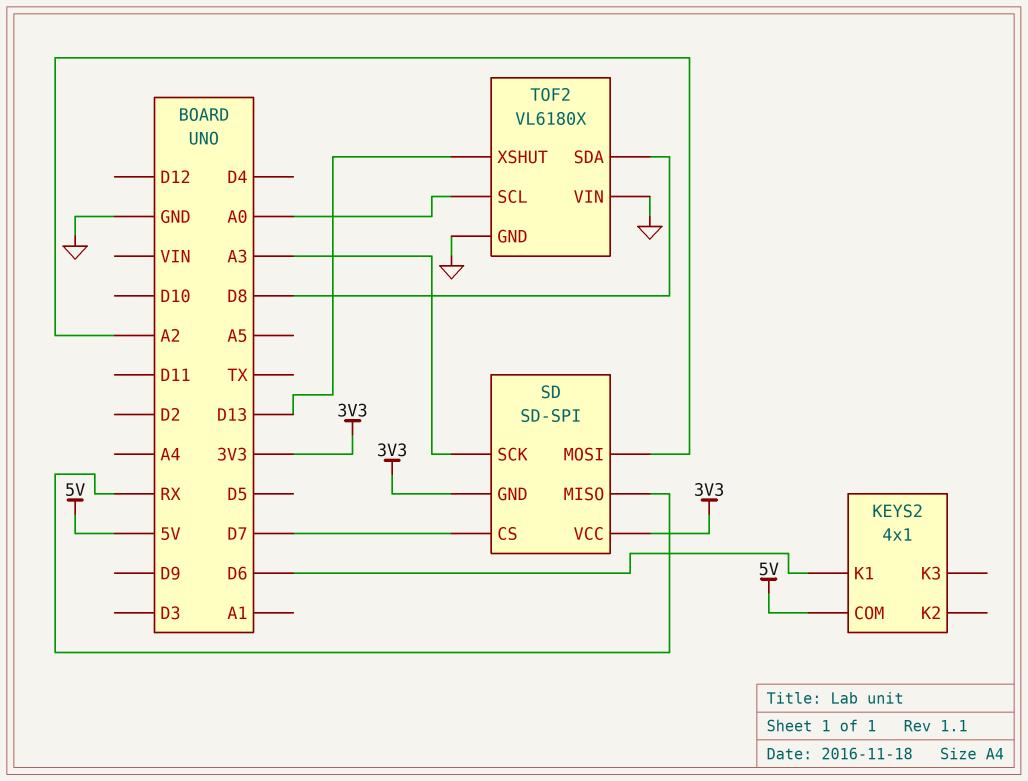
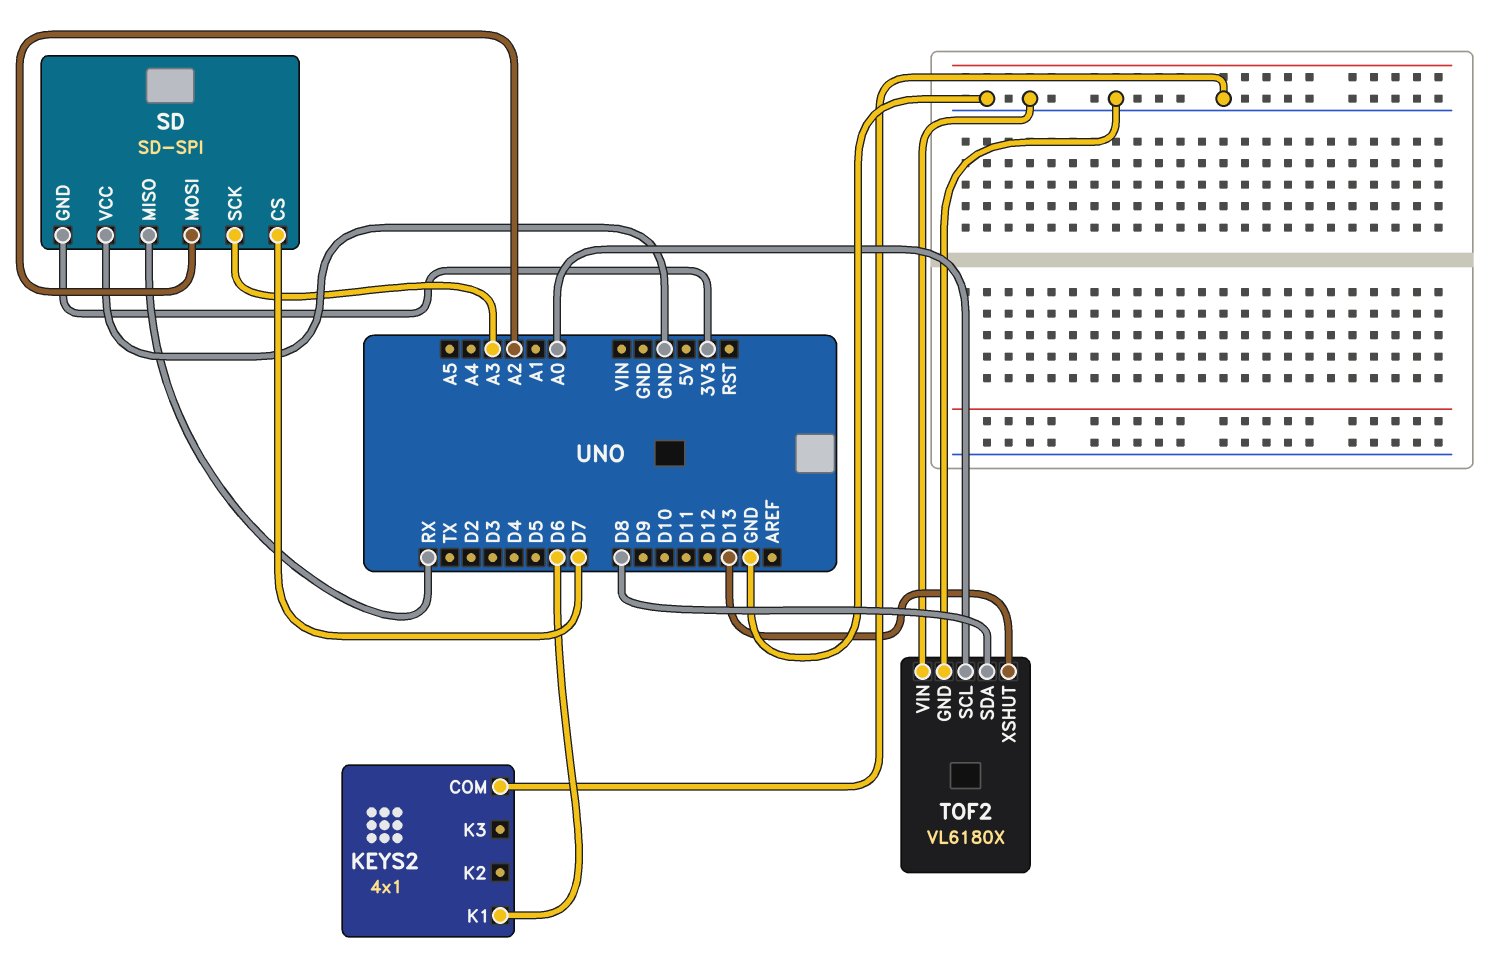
KEYS2 pin COM: 5V -> GND
SD pin VCC: 3V3 -> GND

